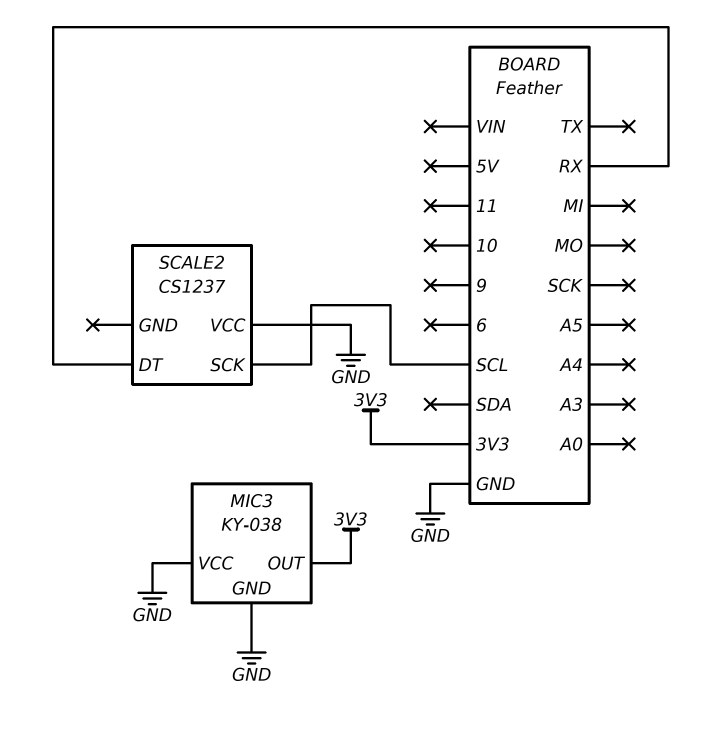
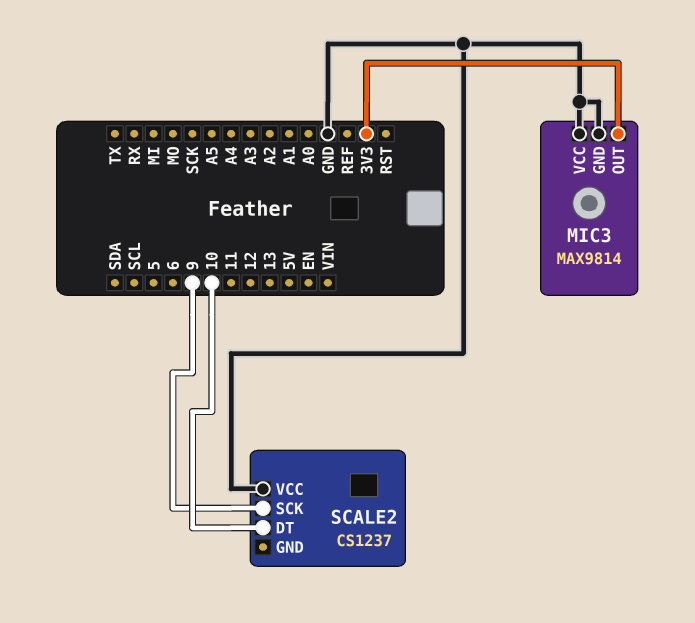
MIC3: KY-038 -> MAX9814
SCALE2 pin DT: RX -> 10
SCALE2 pin SCK: SCL -> 9

